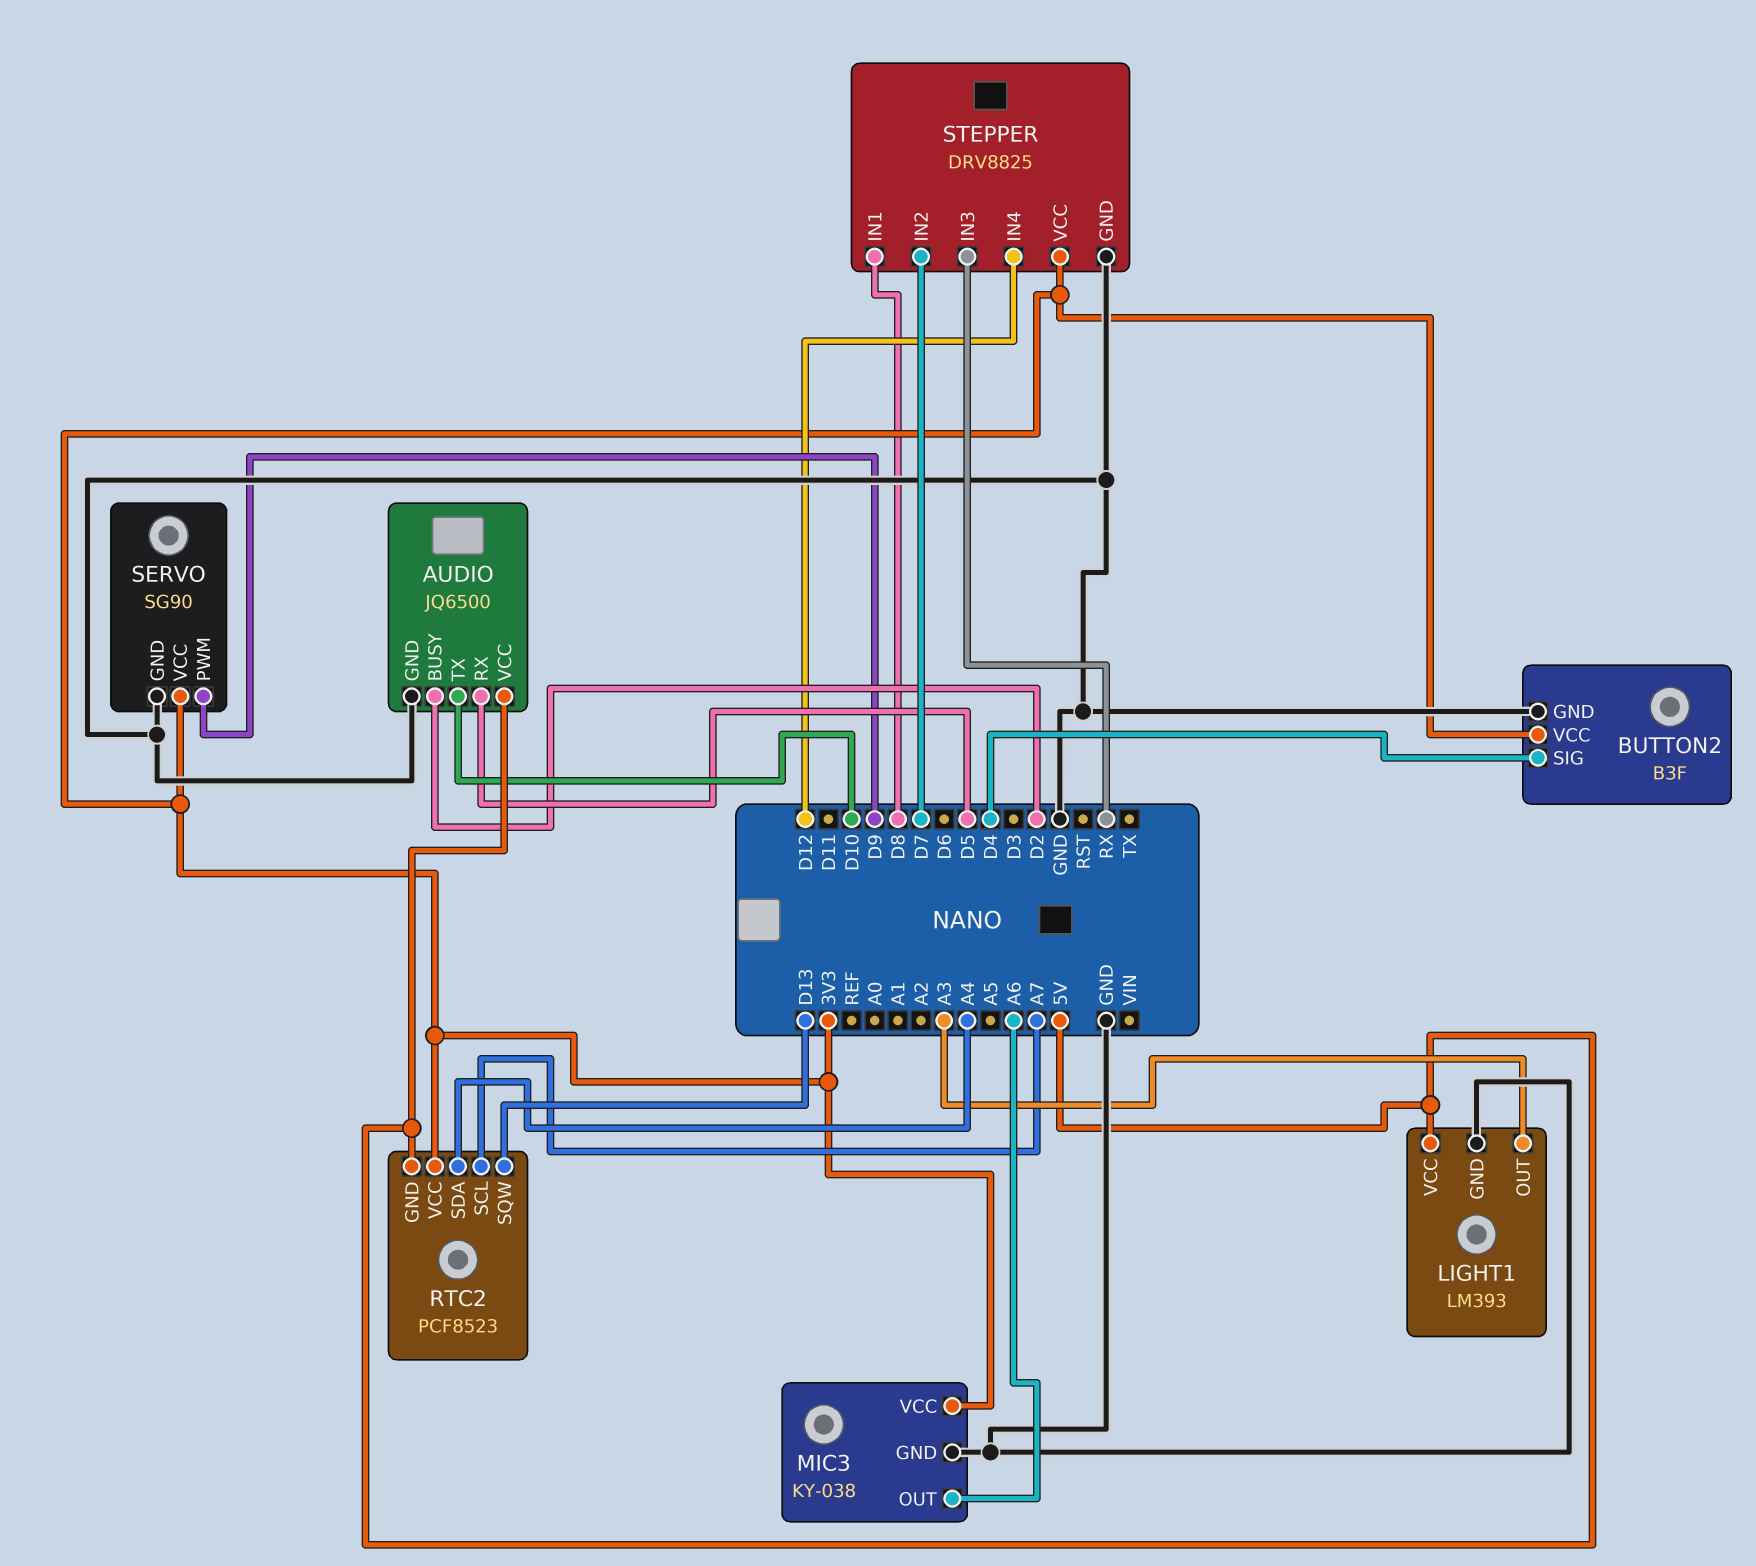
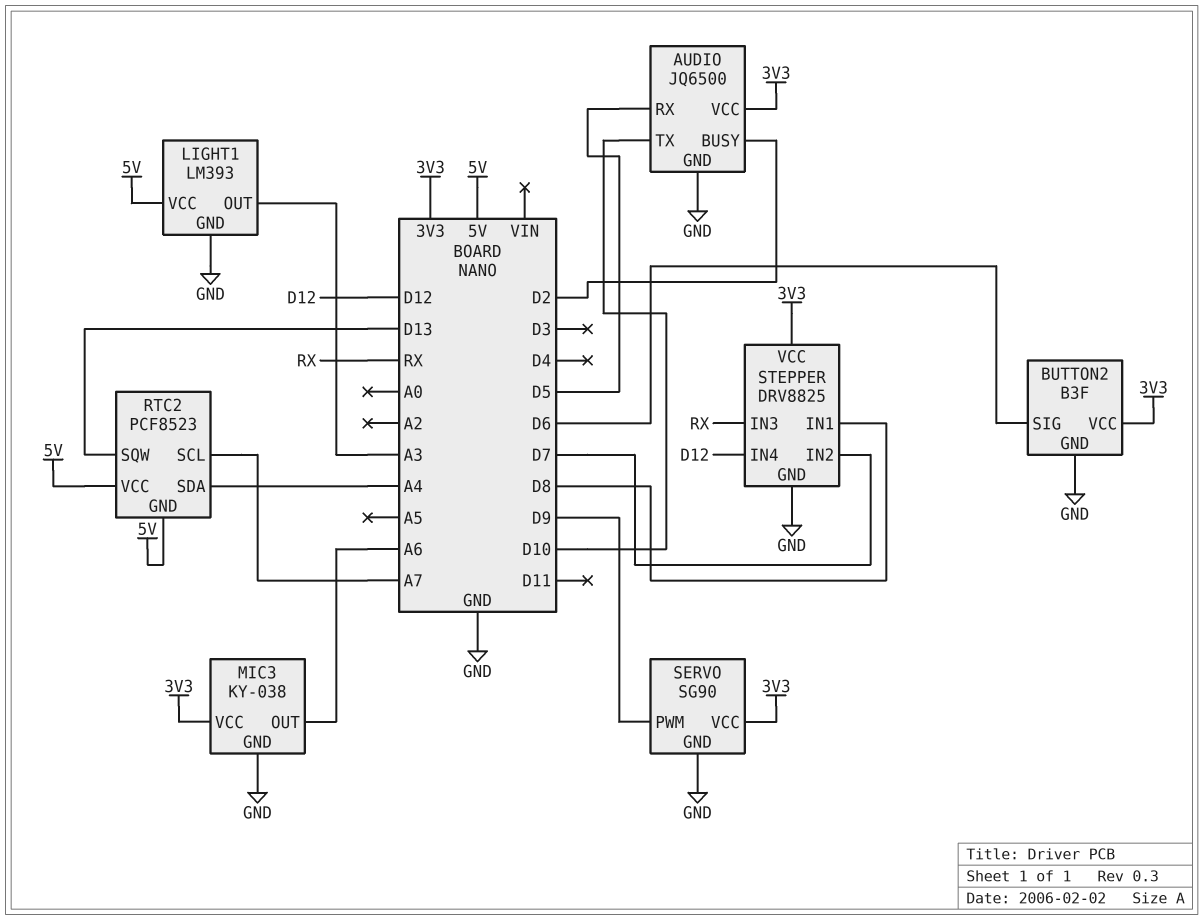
AUDIO pin VCC: 5V -> 3V3
BUTTON2 pin SIG: D4 -> D6
RTC2 pin VCC: 3V3 -> 5V

